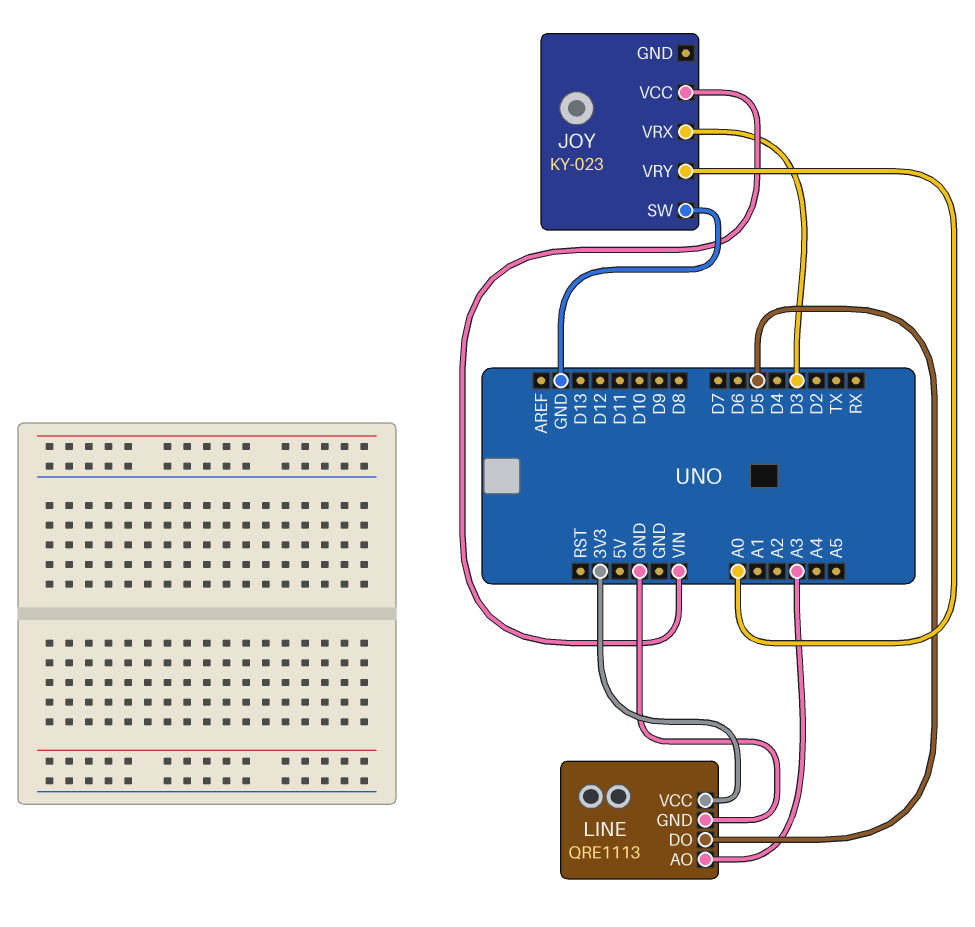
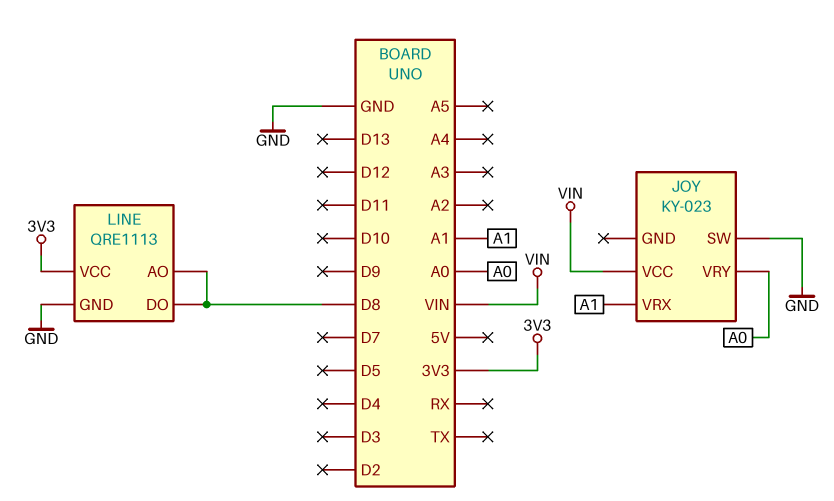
JOY pin VRX: D3 -> A1
LINE pin AO: A3 -> D8
LINE pin DO: D5 -> D8

